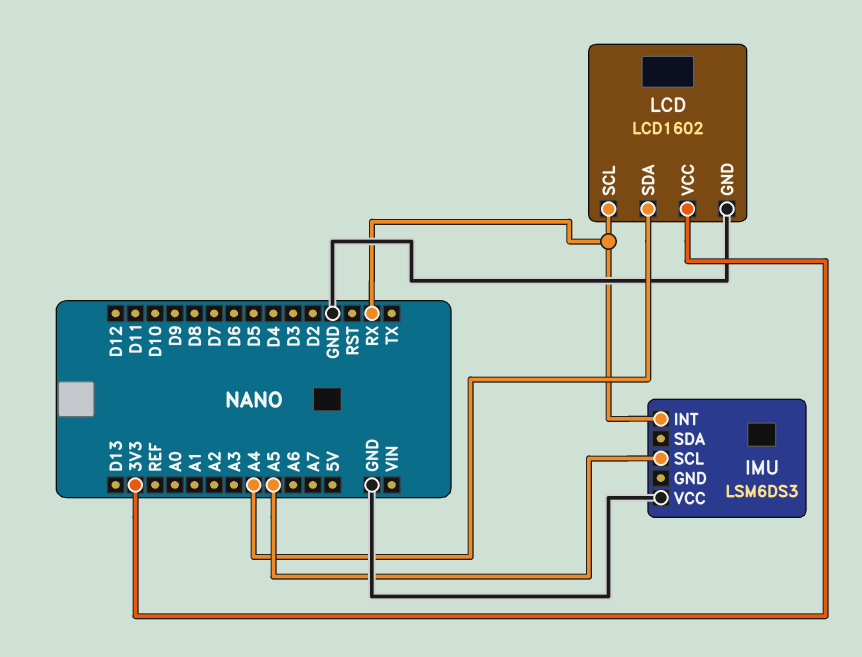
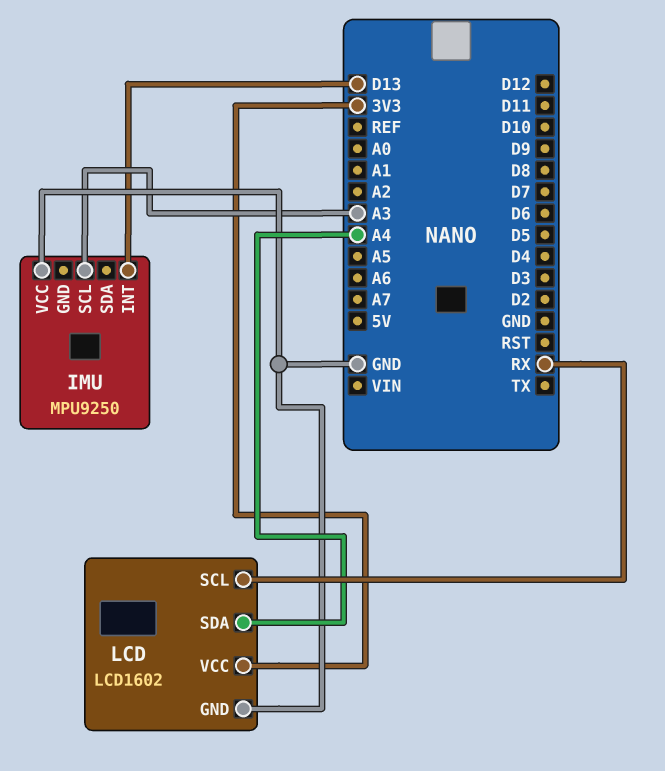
IMU: LSM6DS3 -> MPU9250
IMU pin INT: RX -> D13
IMU pin SCL: A5 -> A3

